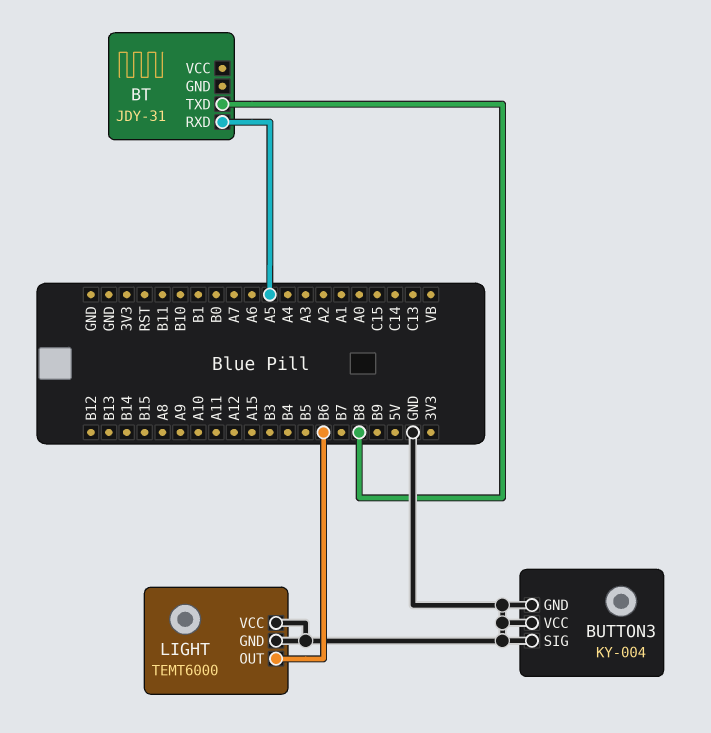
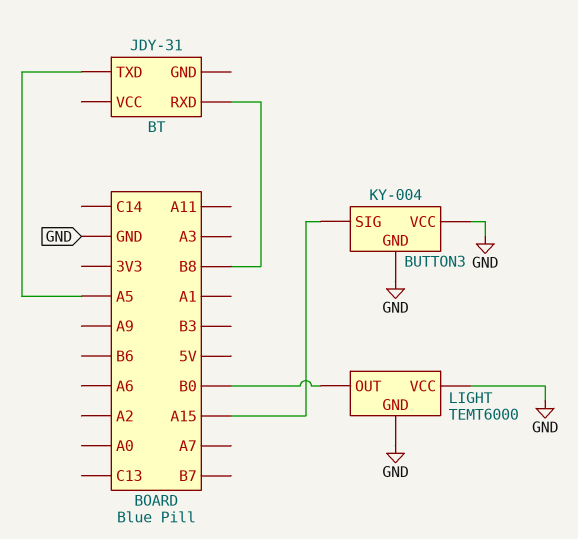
BT pin RXD: A5 -> B8
BT pin TXD: B8 -> A5
BUTTON3 pin SIG: GND -> A15
LIGHT pin OUT: B6 -> B0

